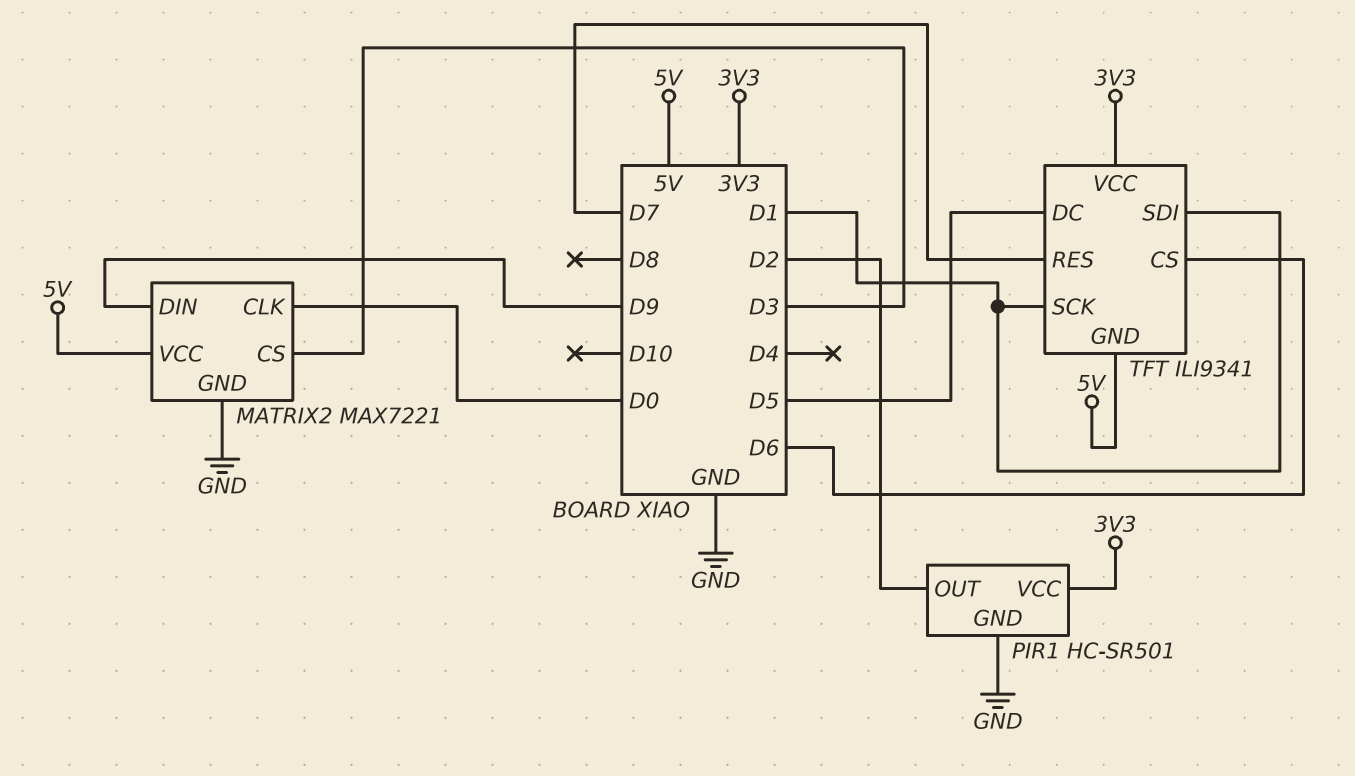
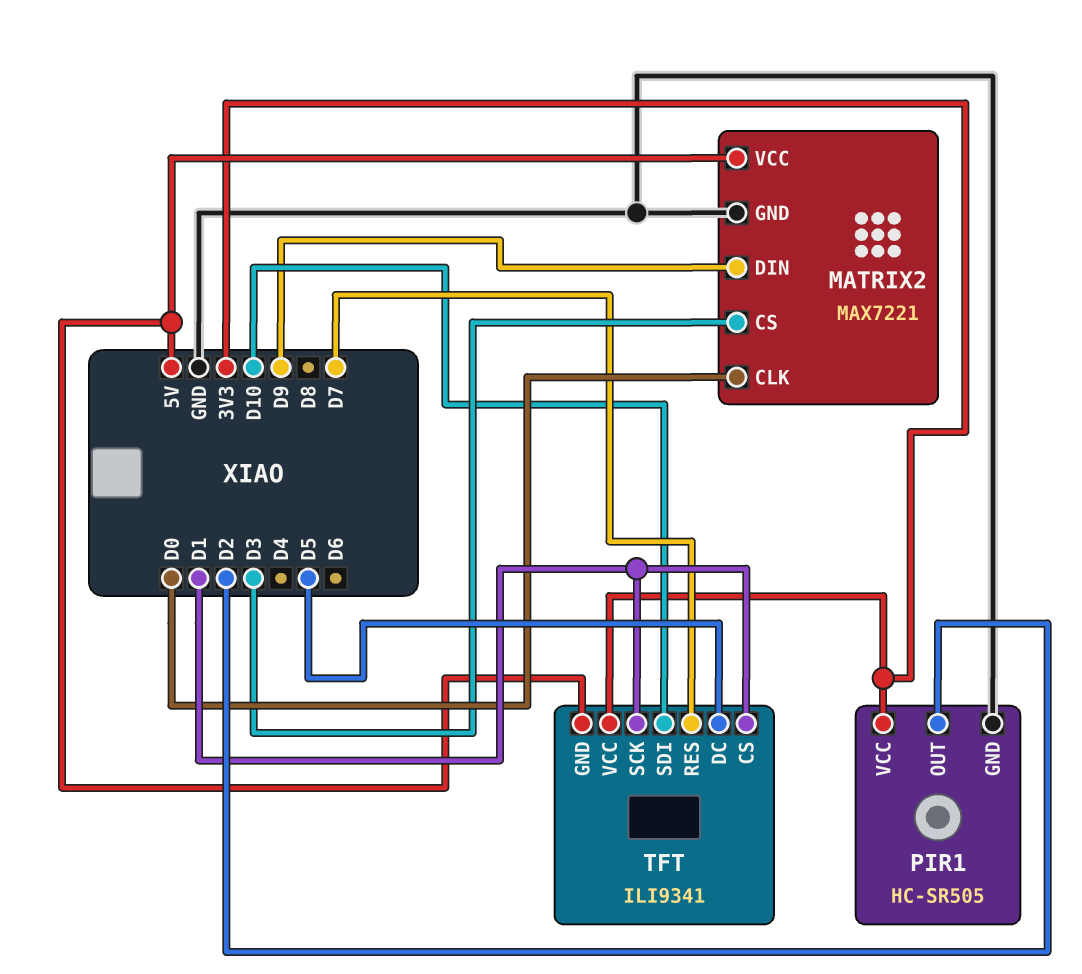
PIR1: HC-SR501 -> HC-SR505
TFT pin CS: D6 -> D1
TFT pin SDI: D1 -> D10

